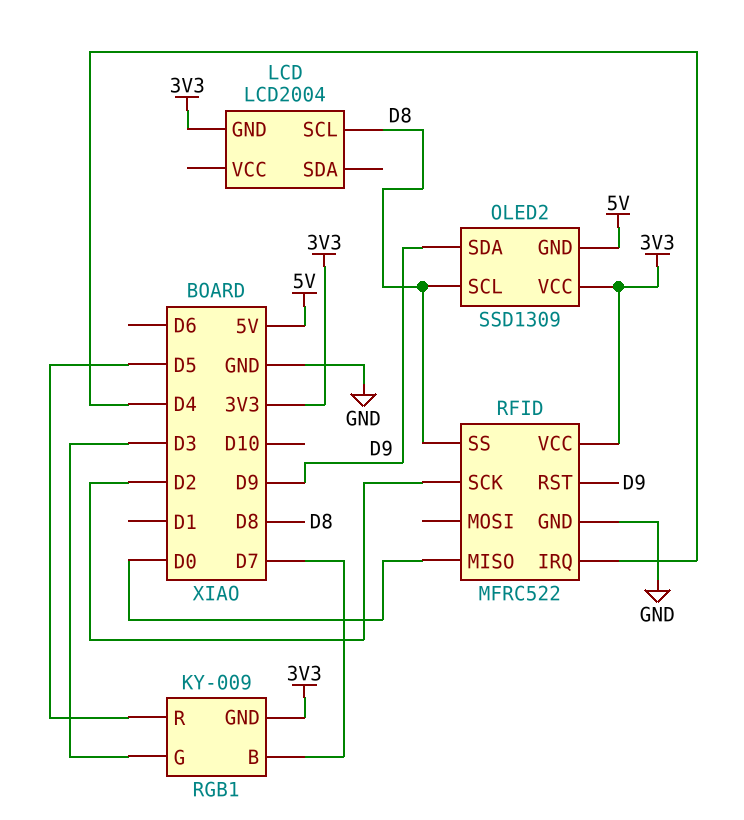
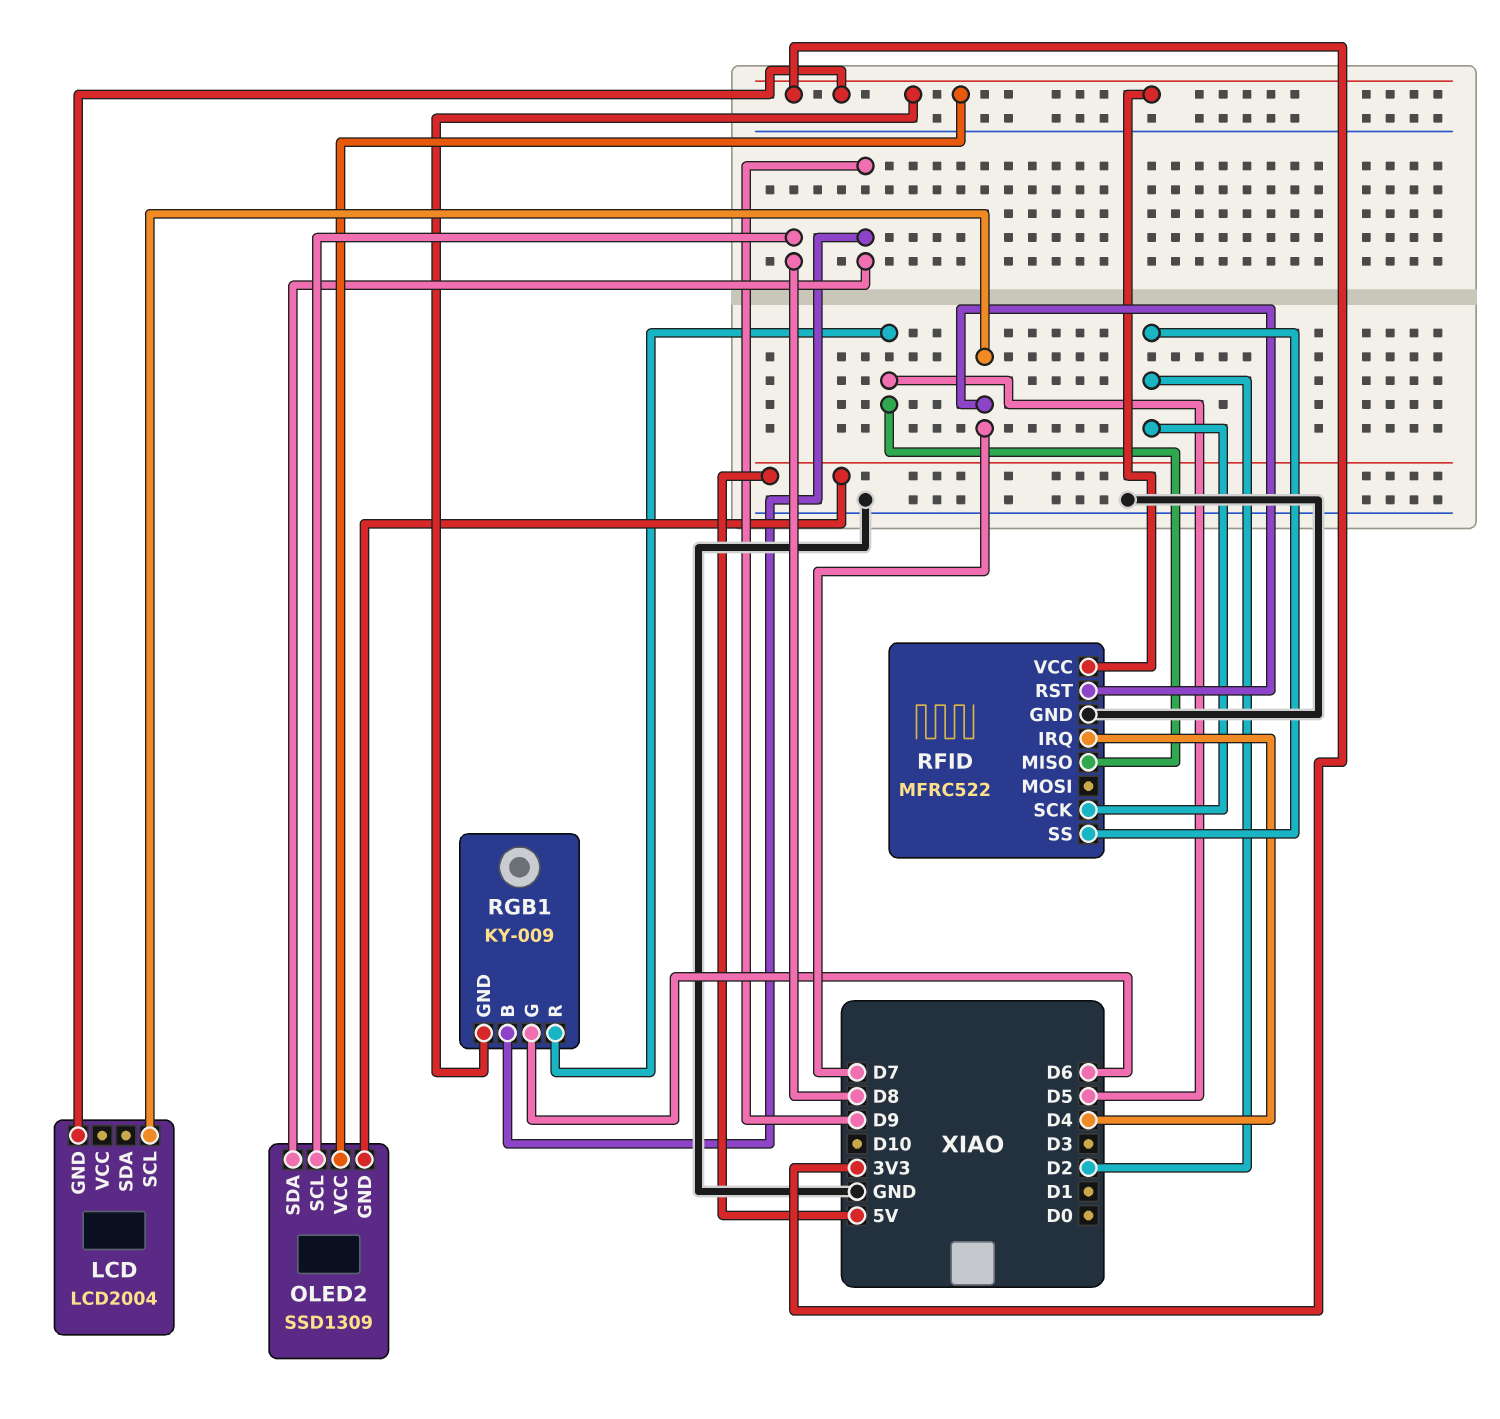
LCD pin SCL: D8 -> D7
RFID pin MISO: D0 -> D5
RFID pin RST: D9 -> D7
RFID pin SS: D8 -> D2
RGB1 pin B: D7 -> D9
RGB1 pin G: D3 -> D6

